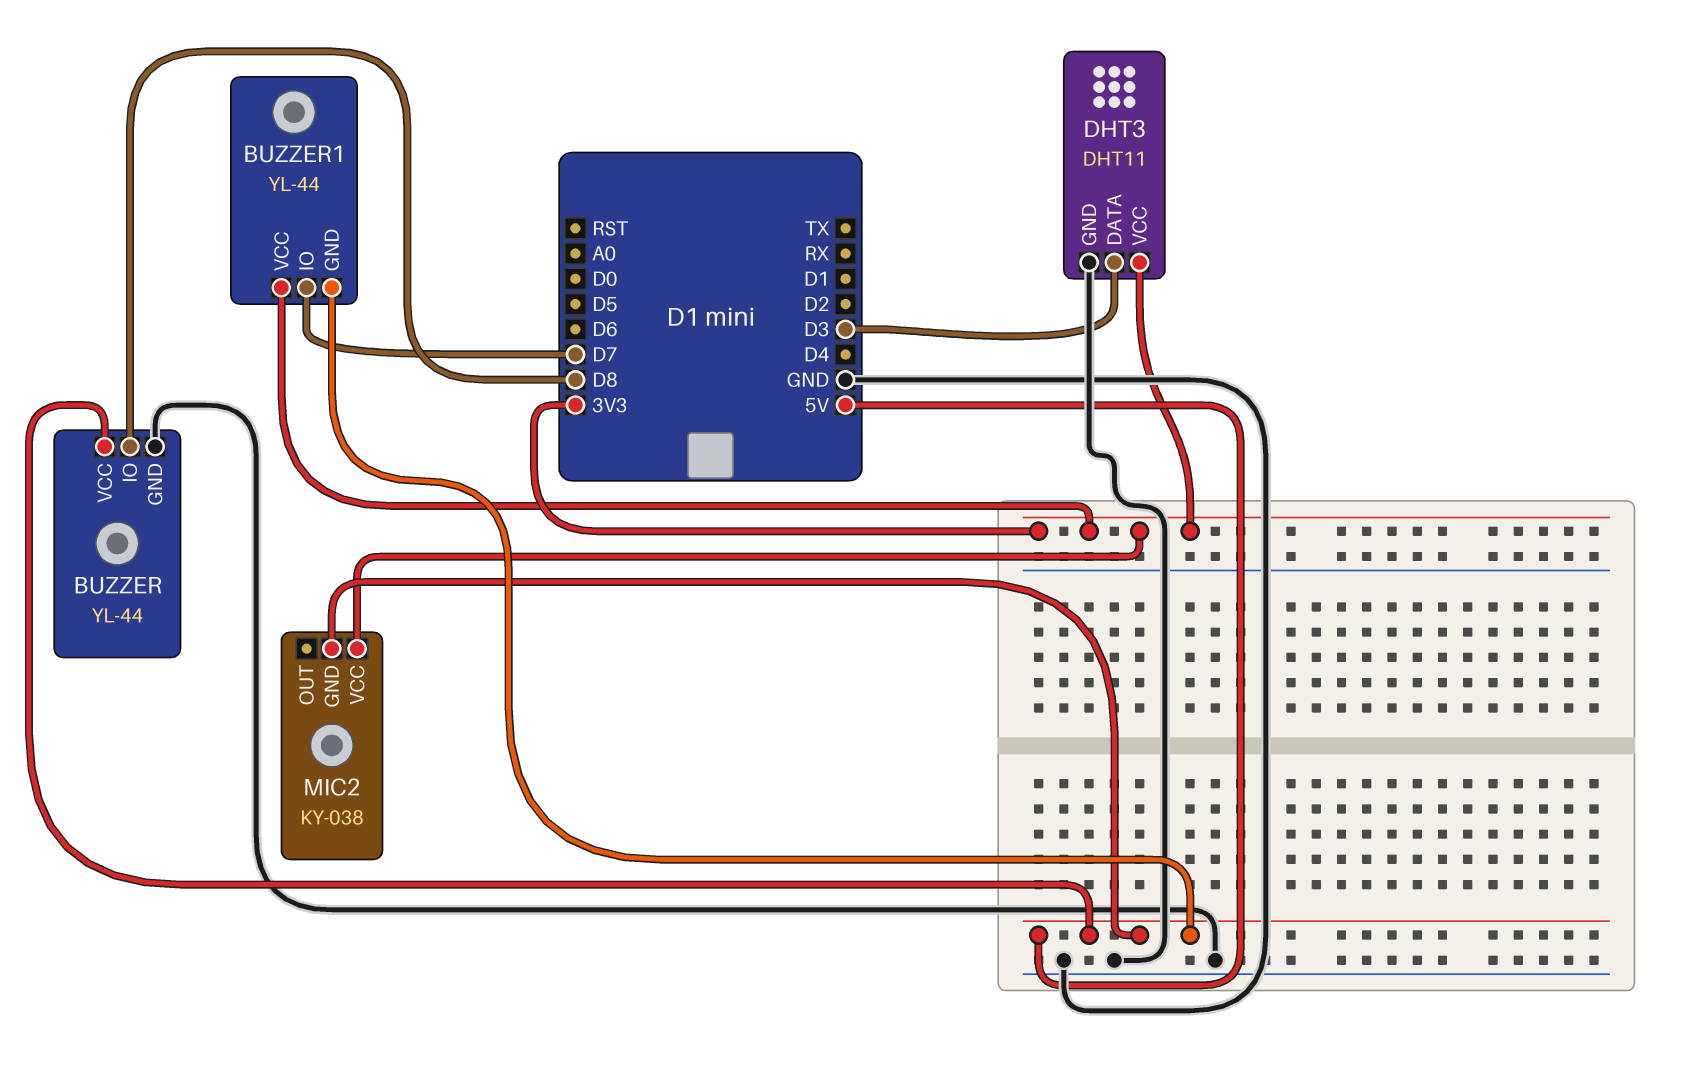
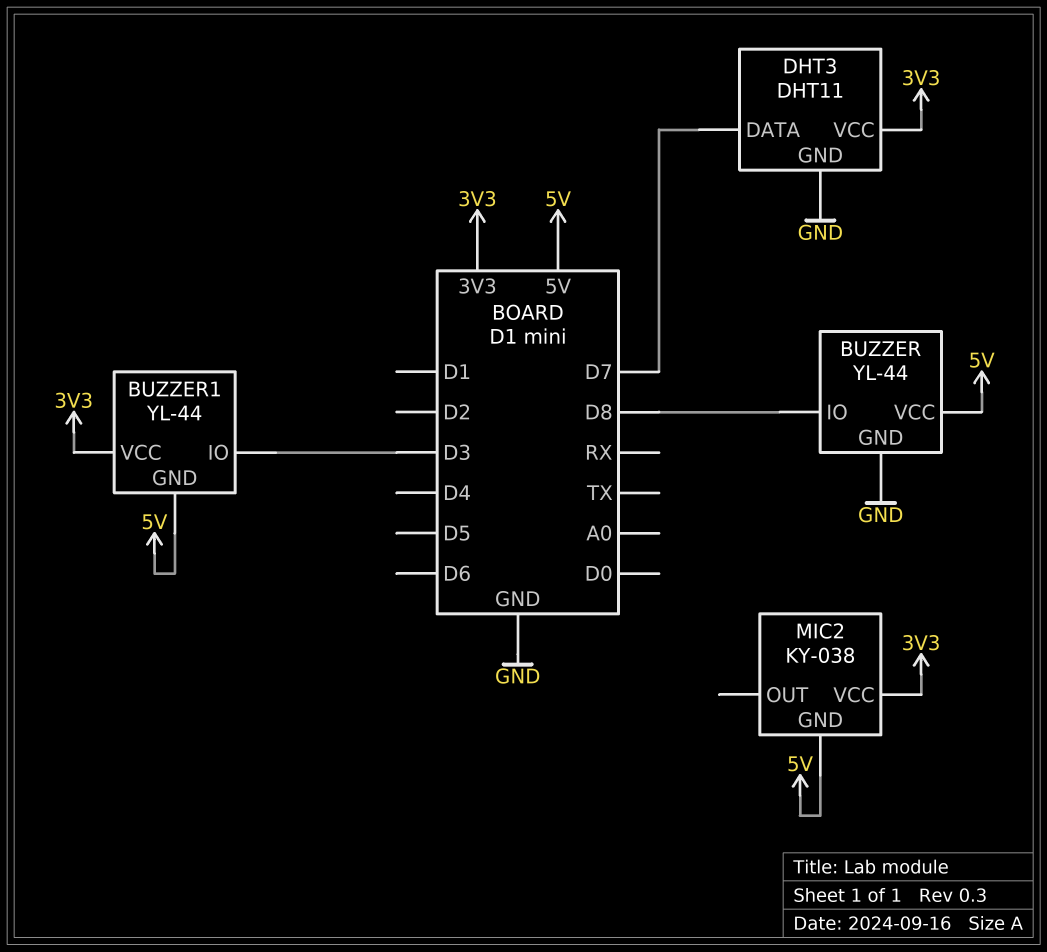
BUZZER1 pin IO: D7 -> D3
DHT3 pin DATA: D3 -> D7

